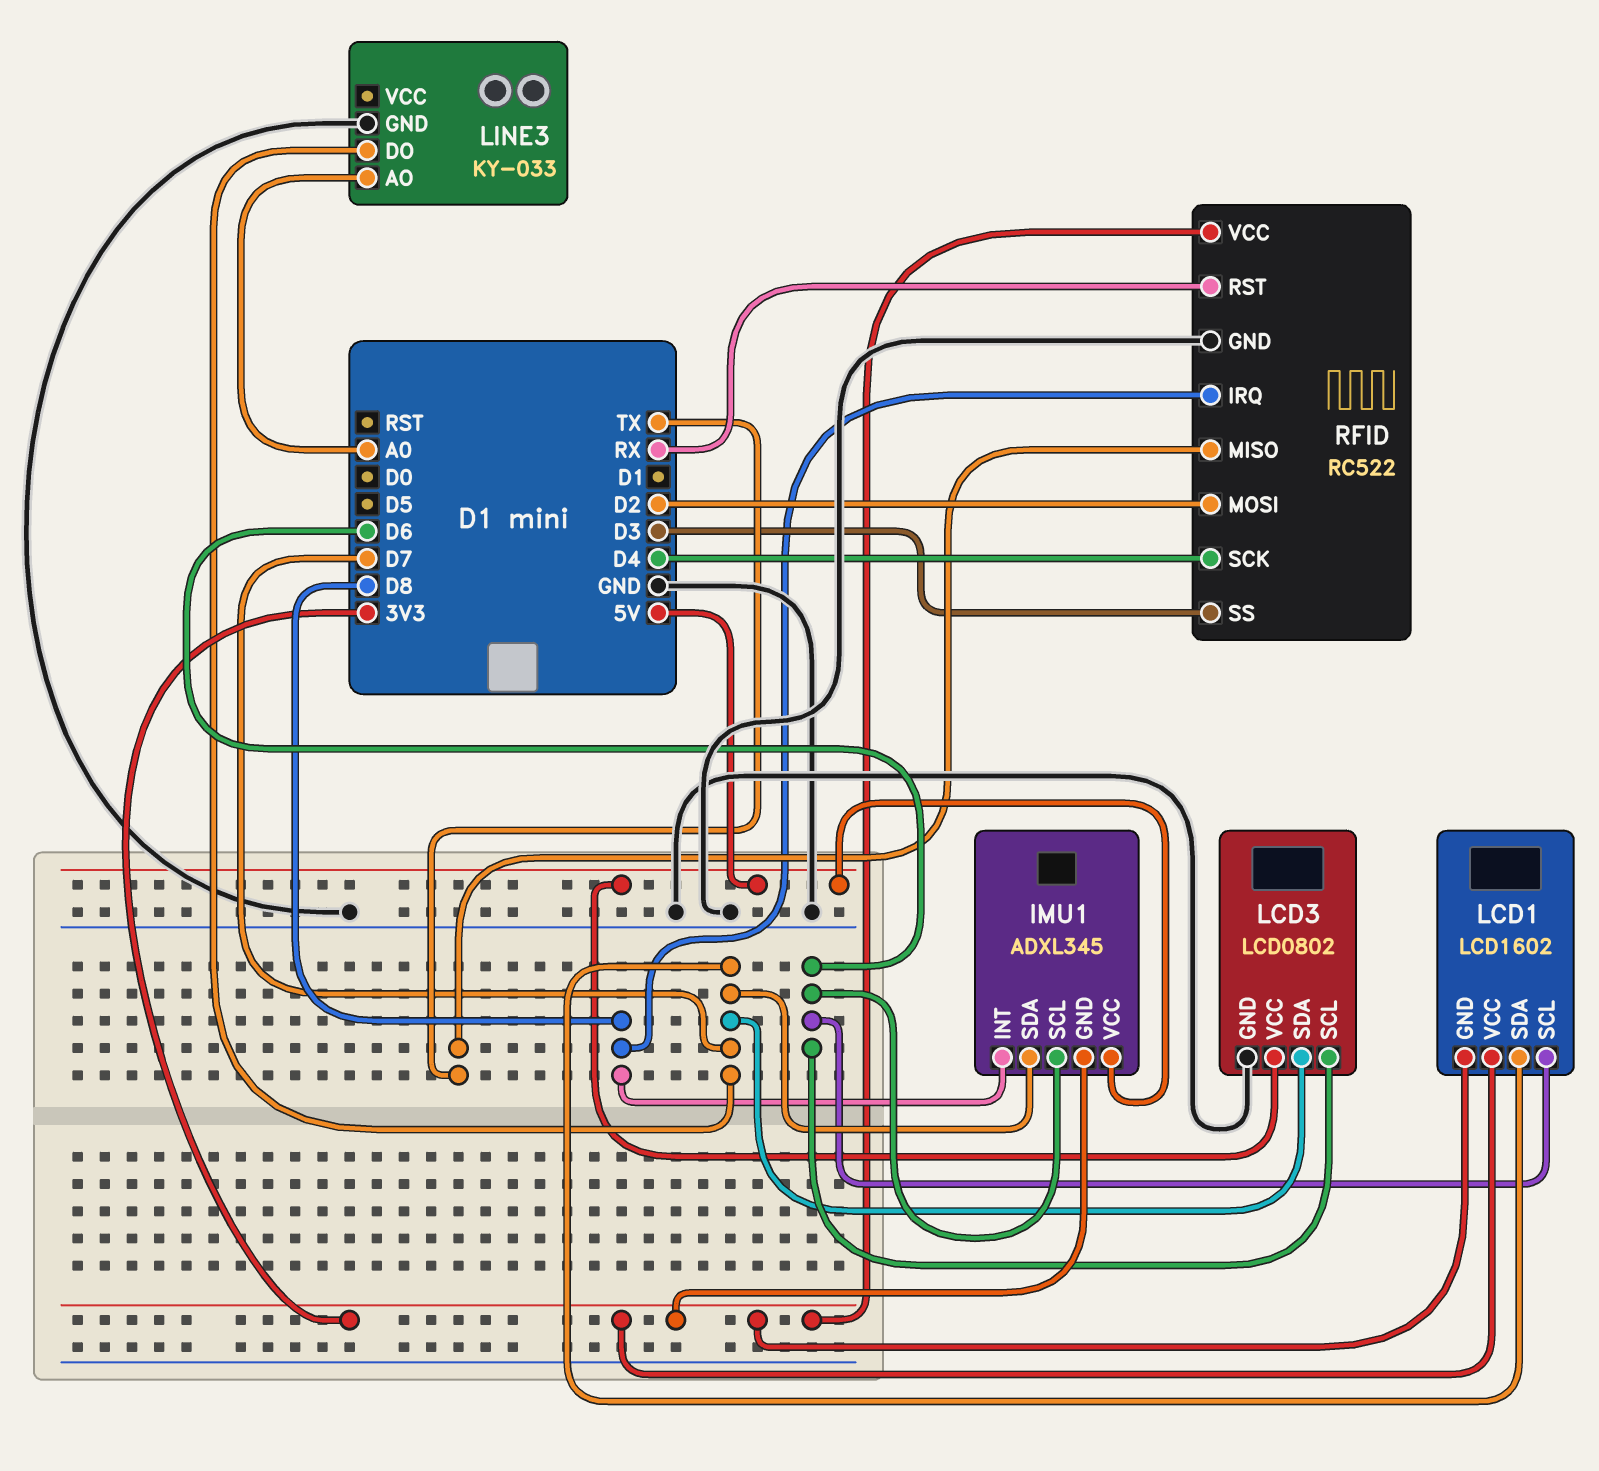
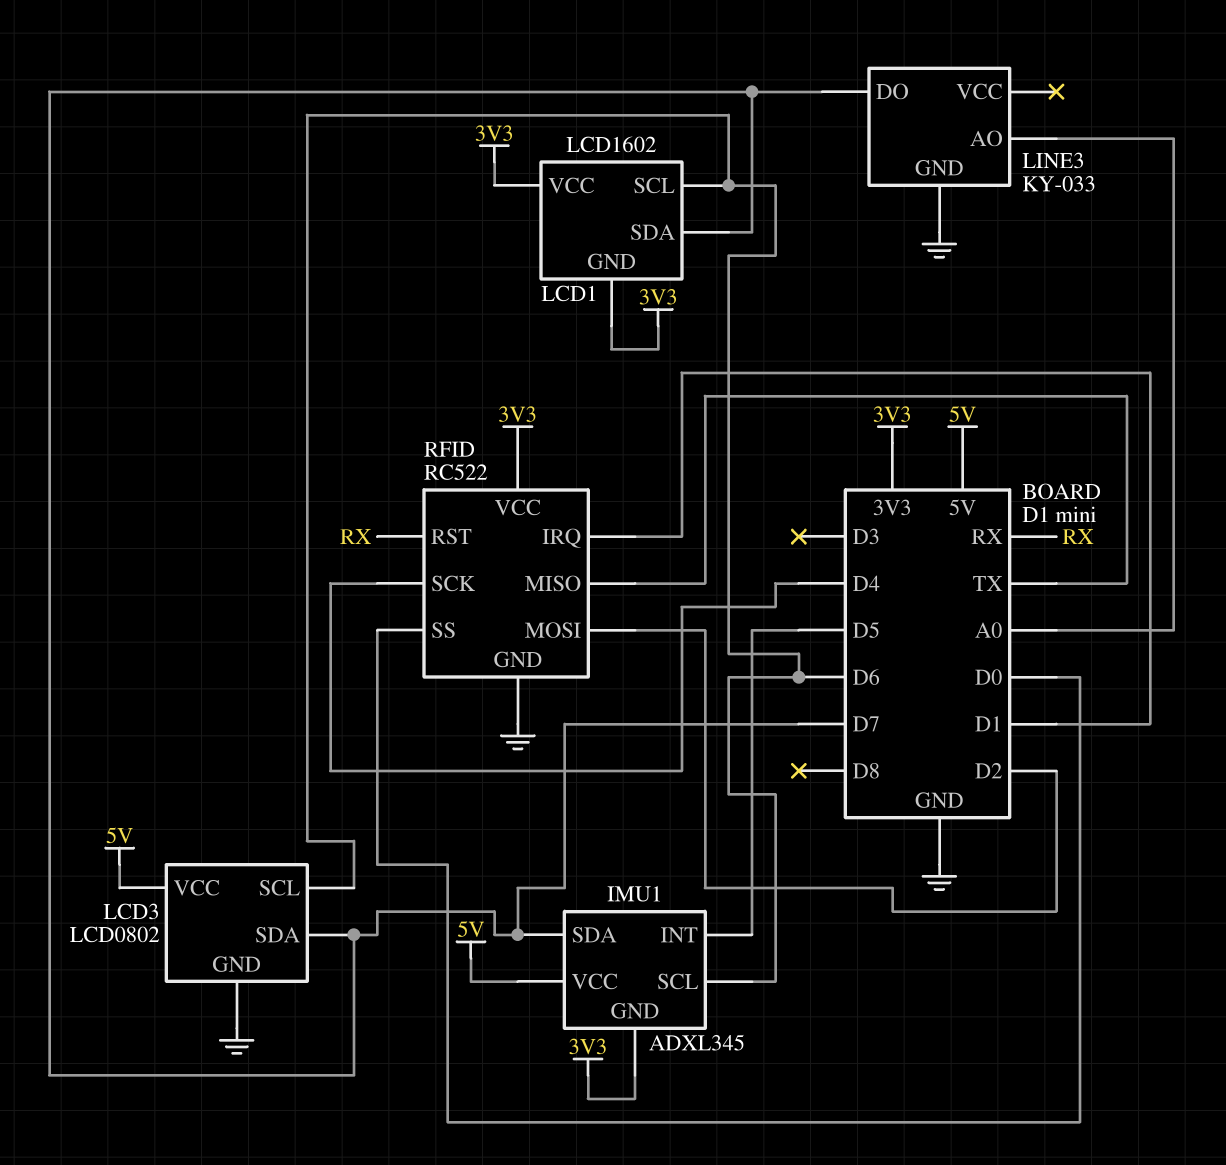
IMU1 pin INT: D8 -> D5
RFID pin IRQ: D8 -> D1
RFID pin SS: D3 -> D0

